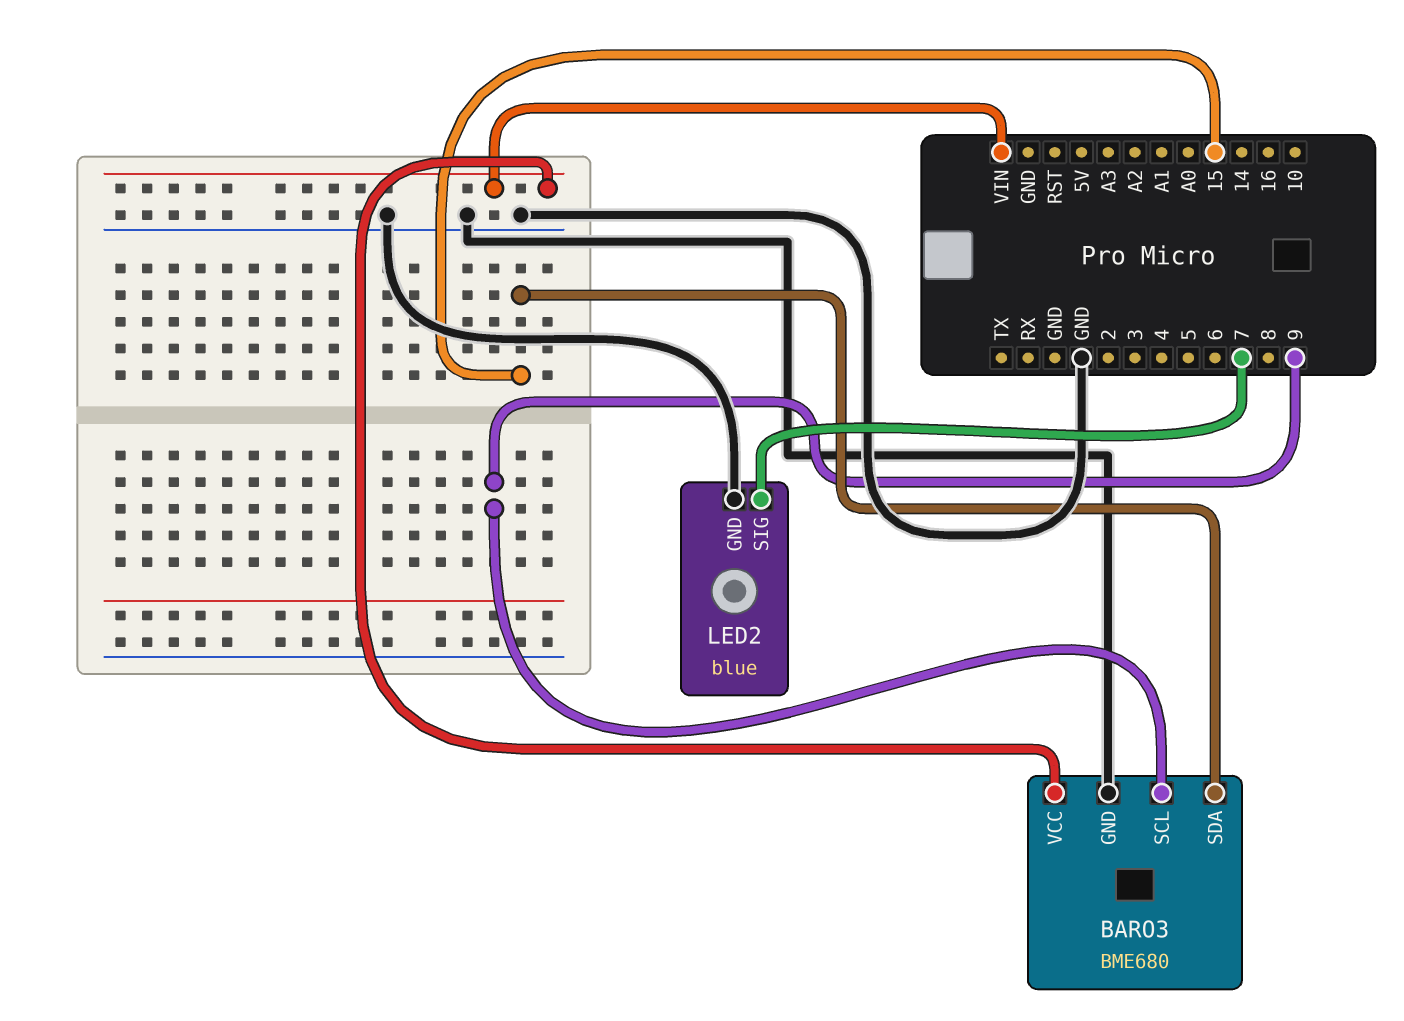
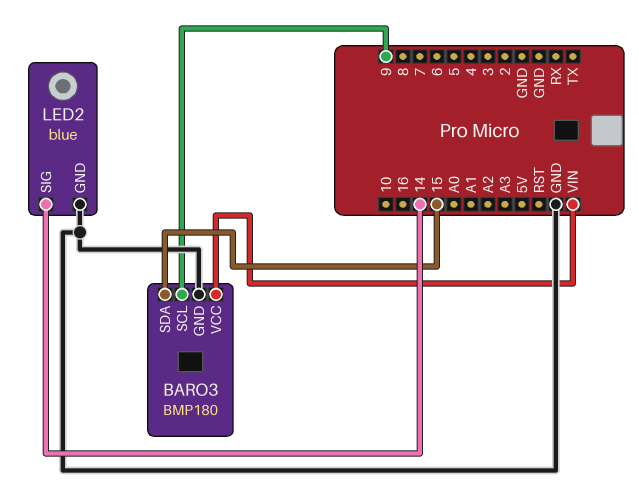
BARO3: BME680 -> BMP180
LED2 pin SIG: 7 -> 14

